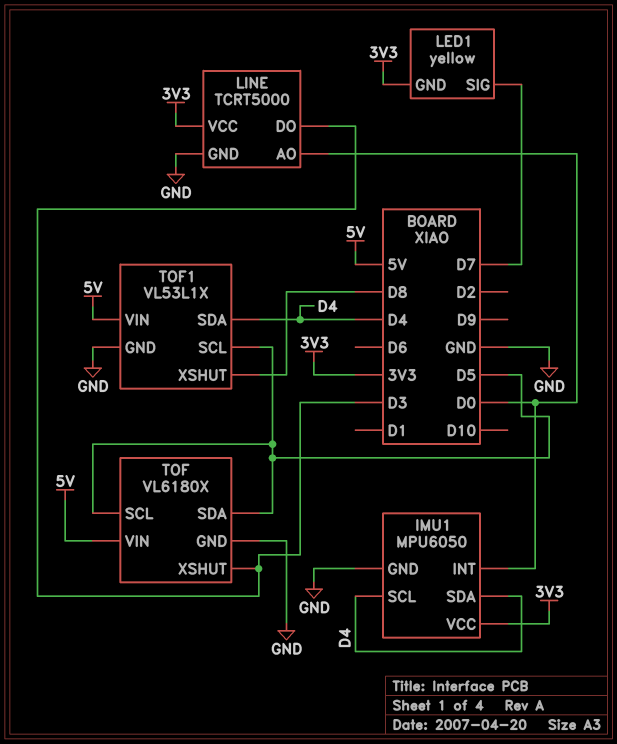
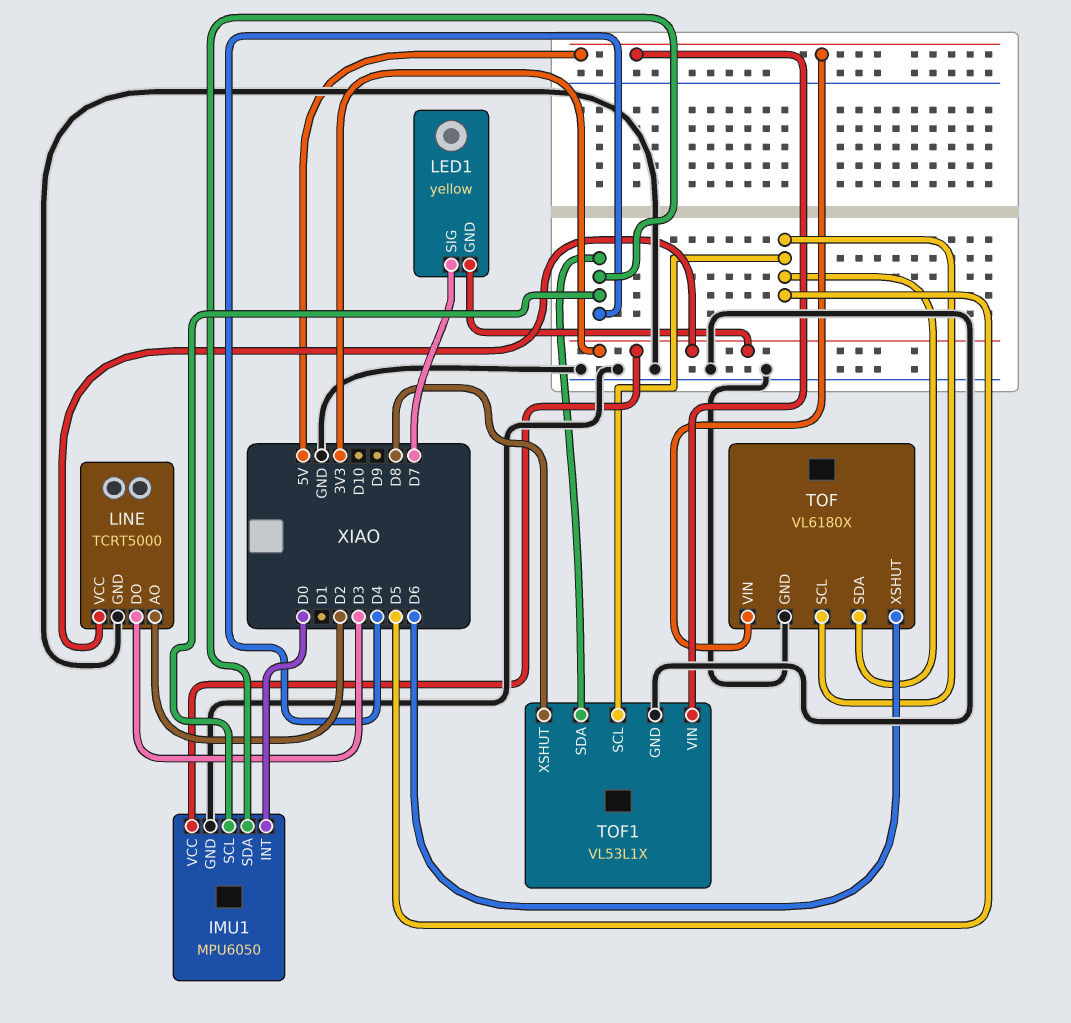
LINE pin AO: D0 -> D2
TOF pin XSHUT: D3 -> D6

